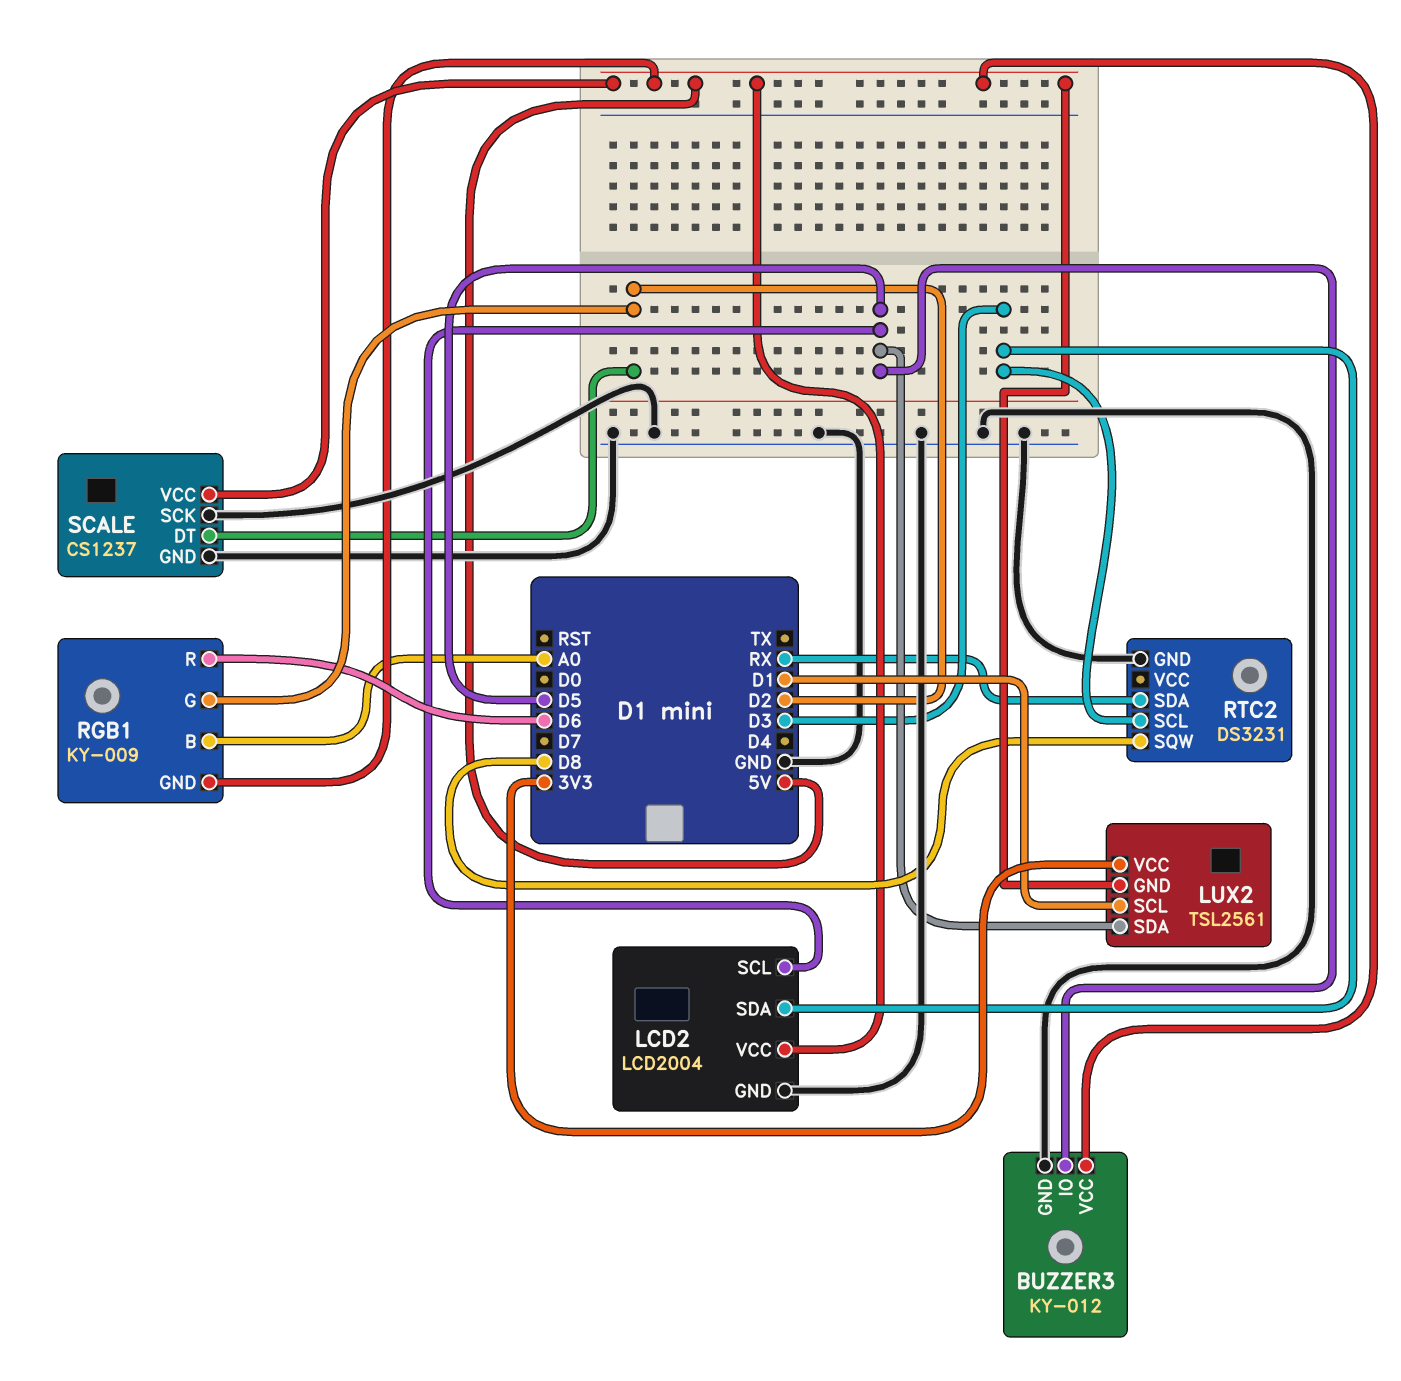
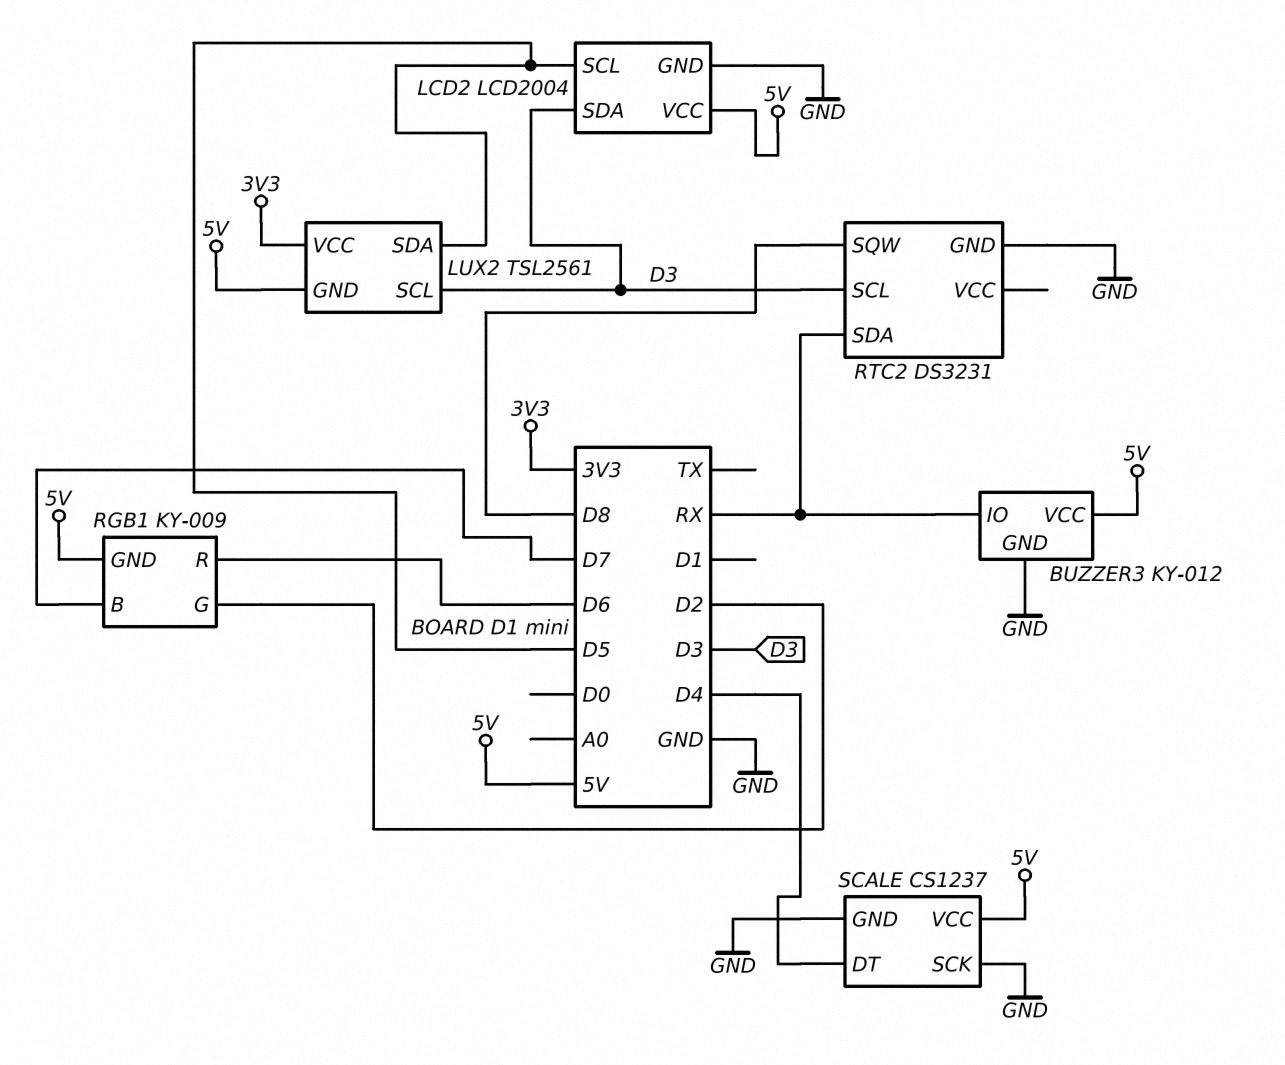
BUZZER3 pin IO: D5 -> RX
LUX2 pin SCL: D1 -> D3
RGB1 pin B: A0 -> D7
SCALE pin DT: D2 -> D4

